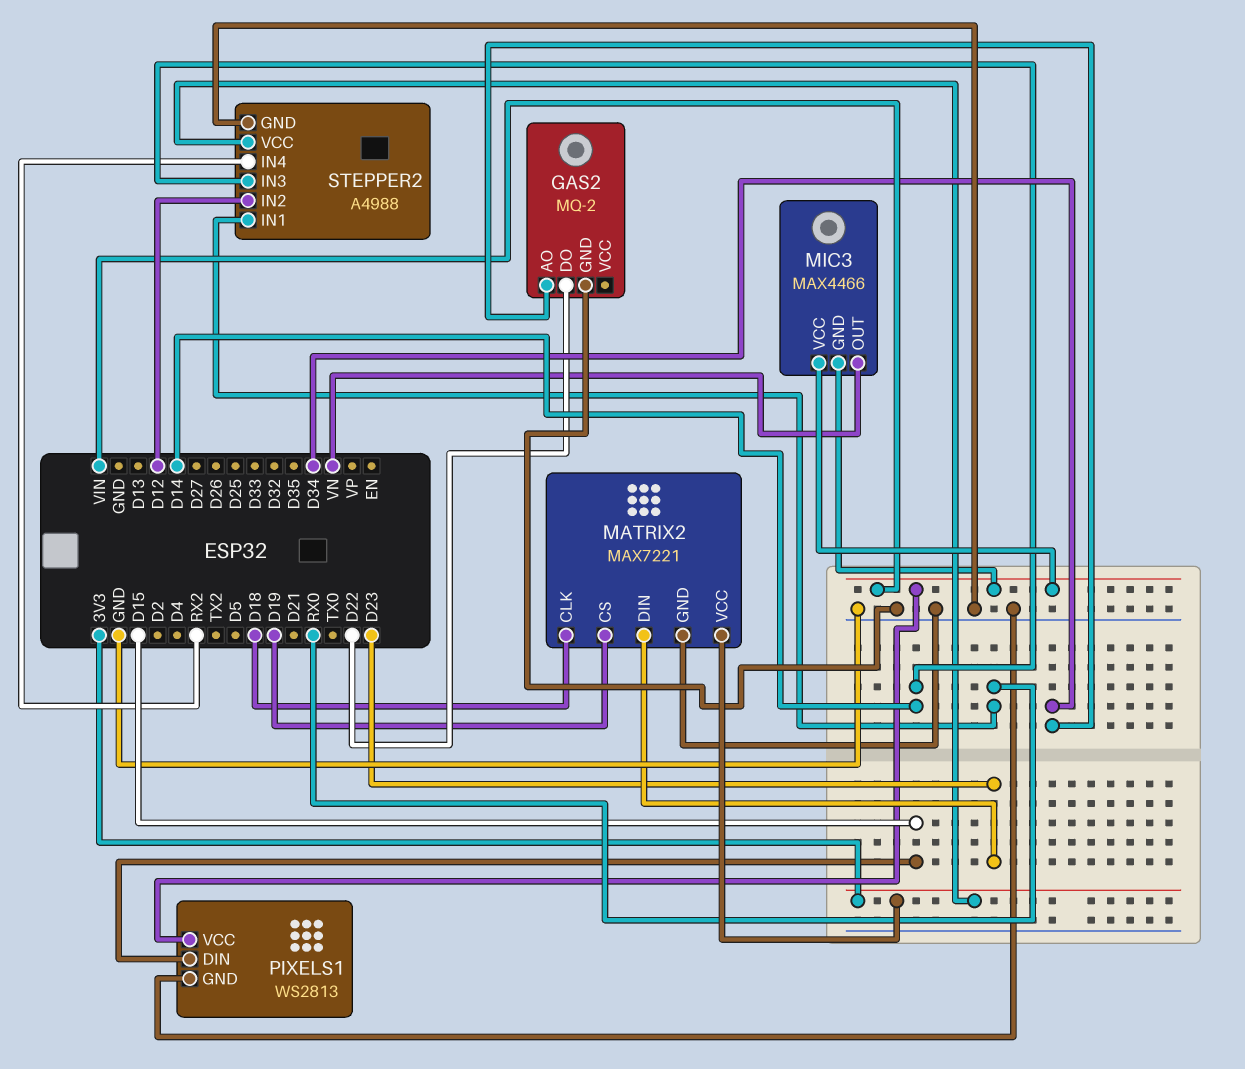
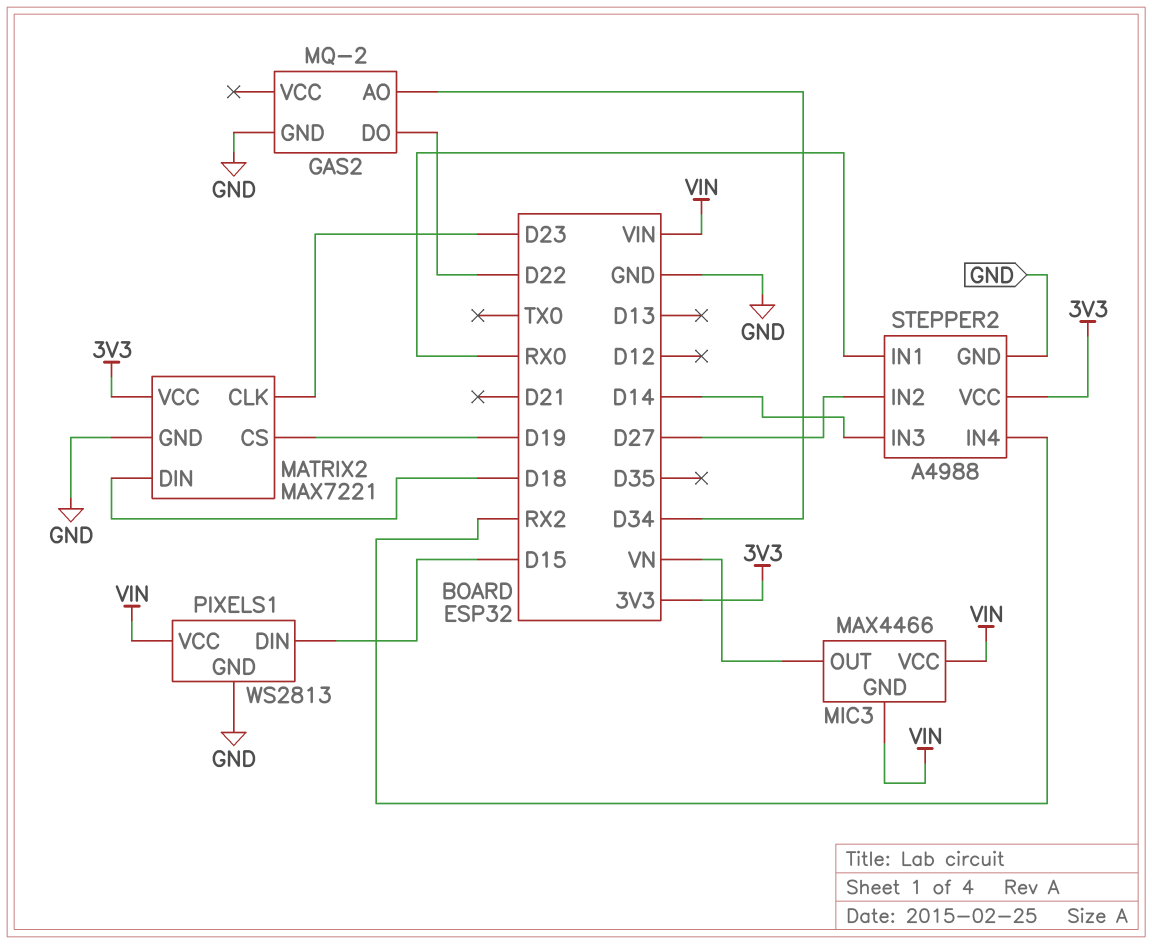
MATRIX2 pin CLK: D18 -> D23
MATRIX2 pin DIN: D23 -> D18
STEPPER2 pin IN2: D12 -> D27

